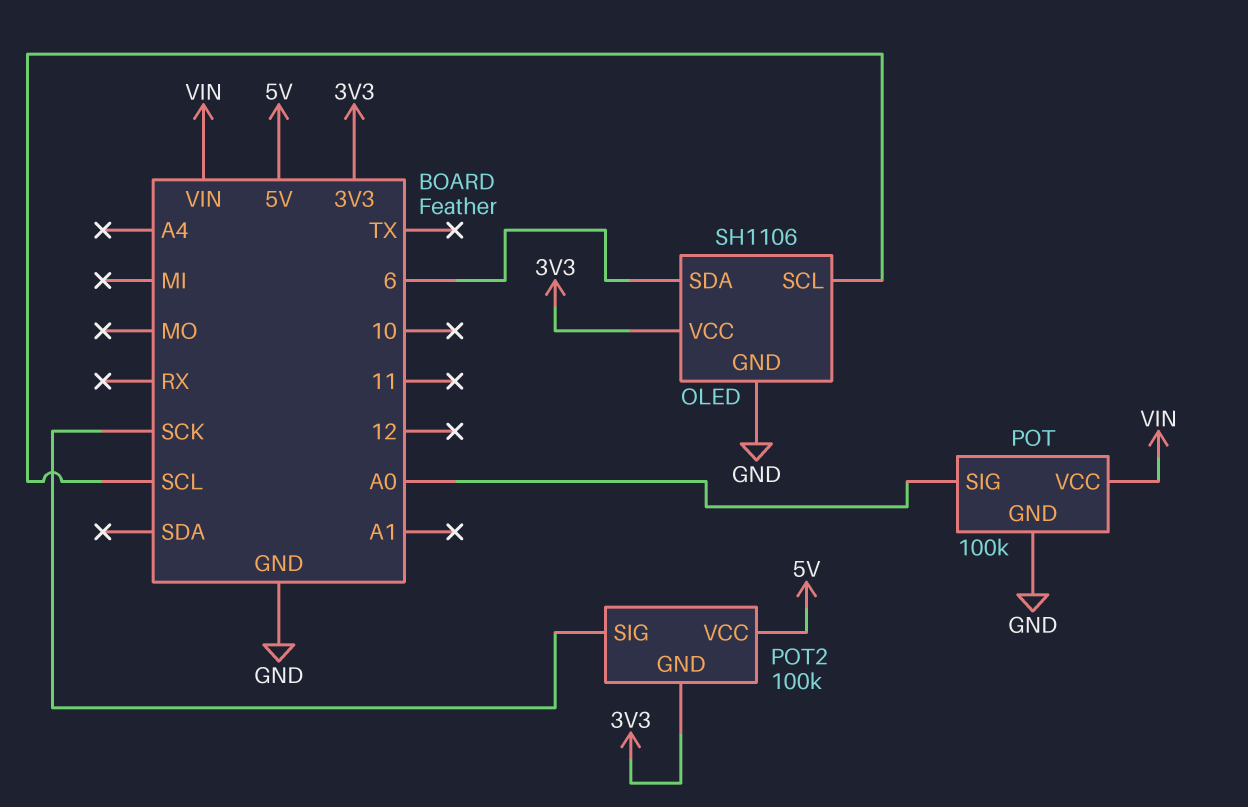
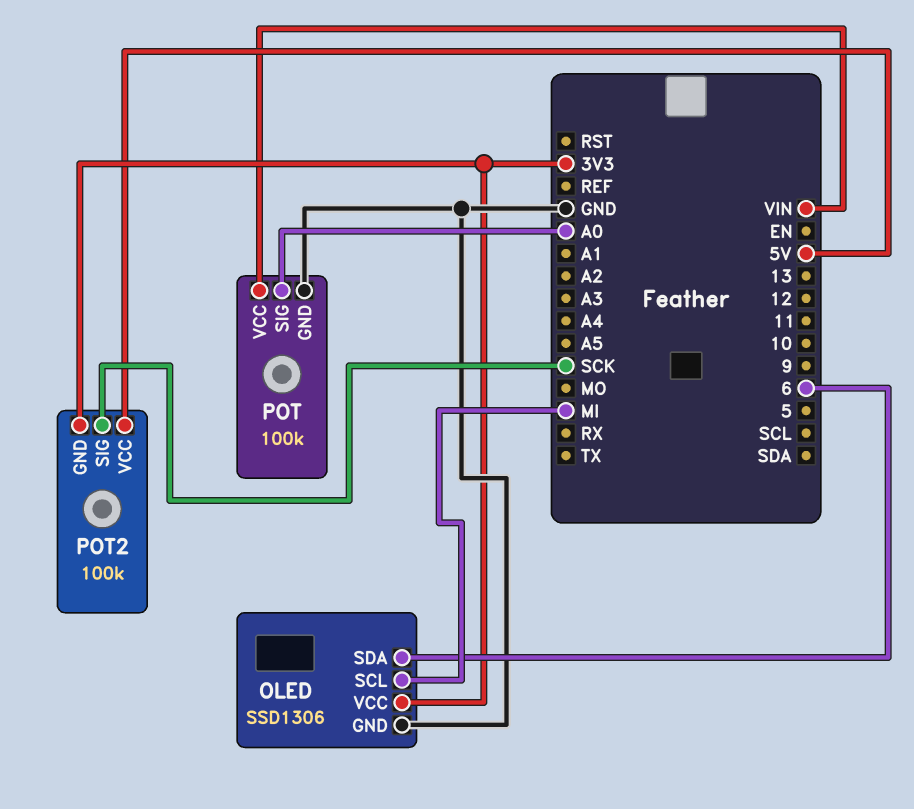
OLED: SH1106 -> SSD1306
OLED pin SCL: SCL -> MI

